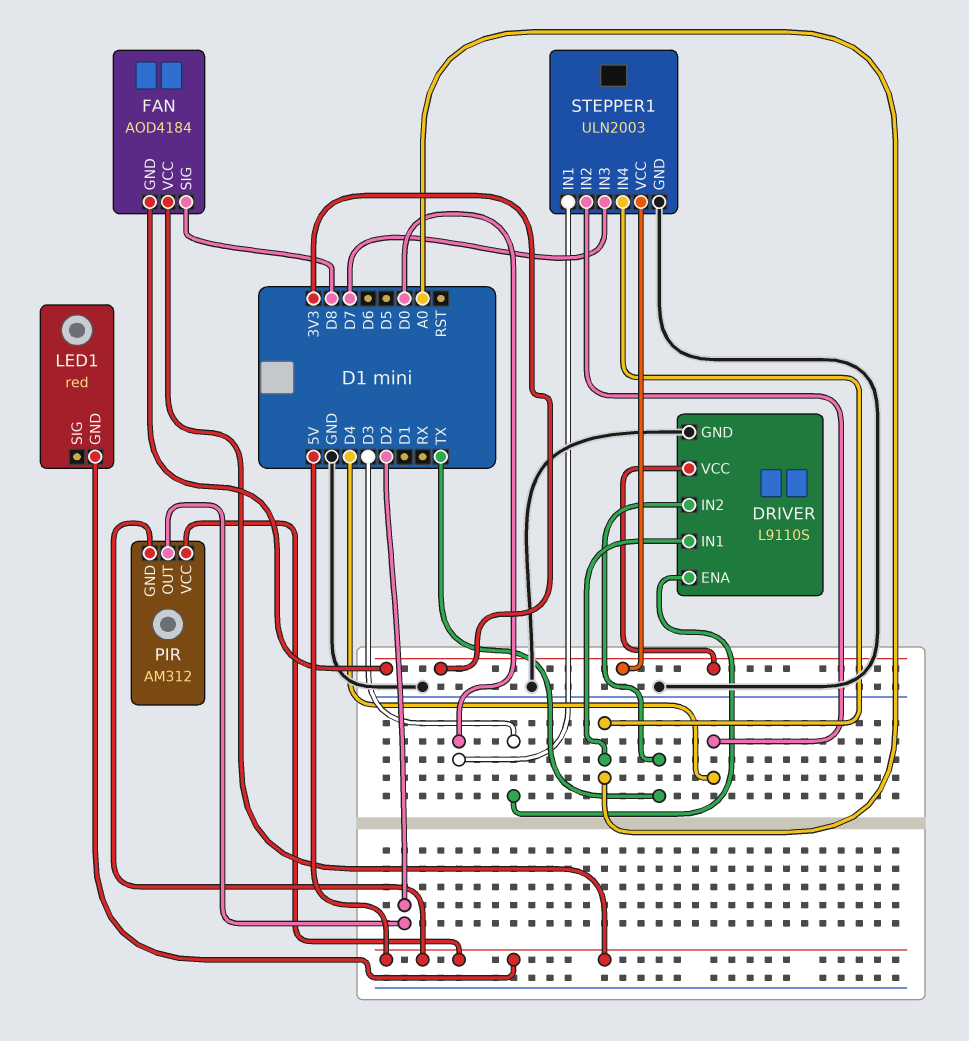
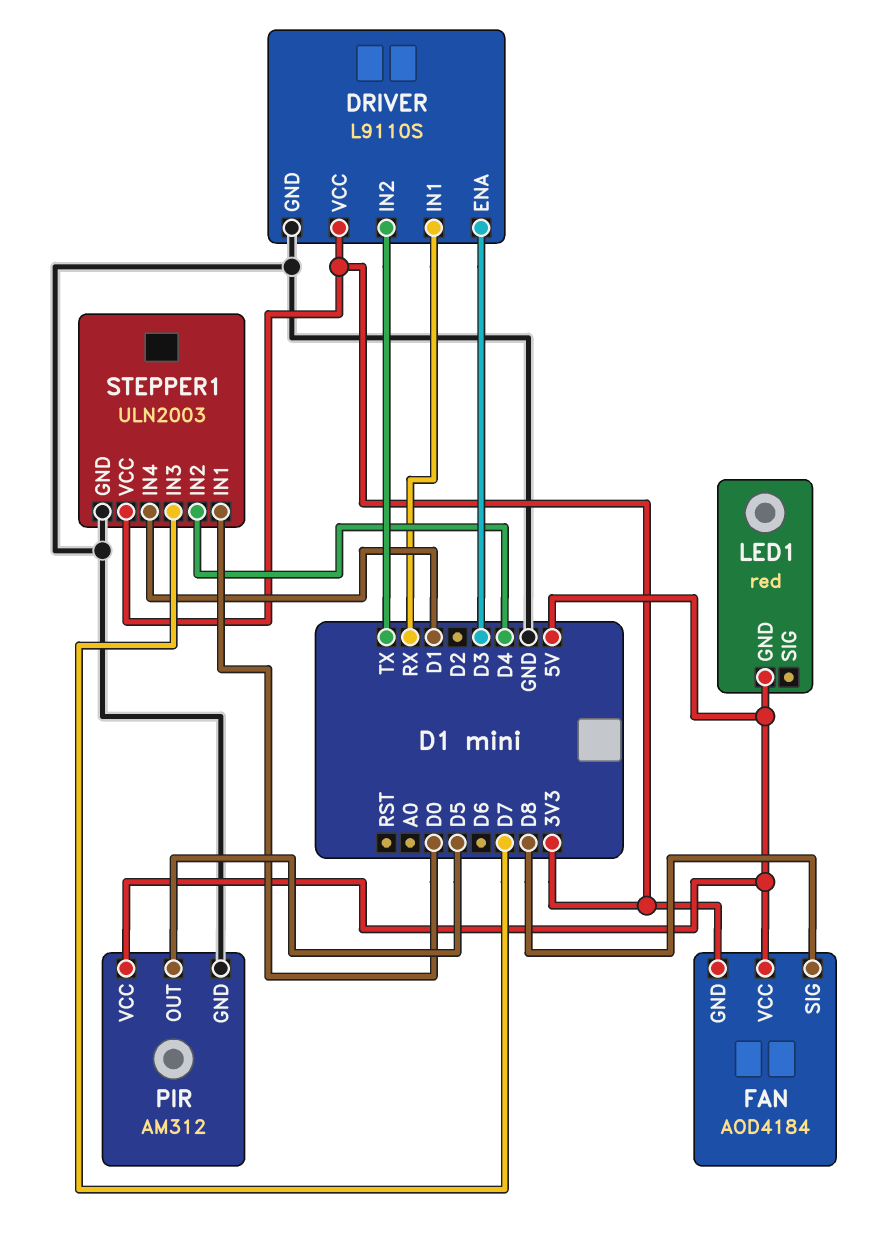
DRIVER pin IN1: A0 -> RX
PIR pin GND: 5V -> GND
PIR pin OUT: D2 -> D5
STEPPER1 pin IN4: A0 -> D1

